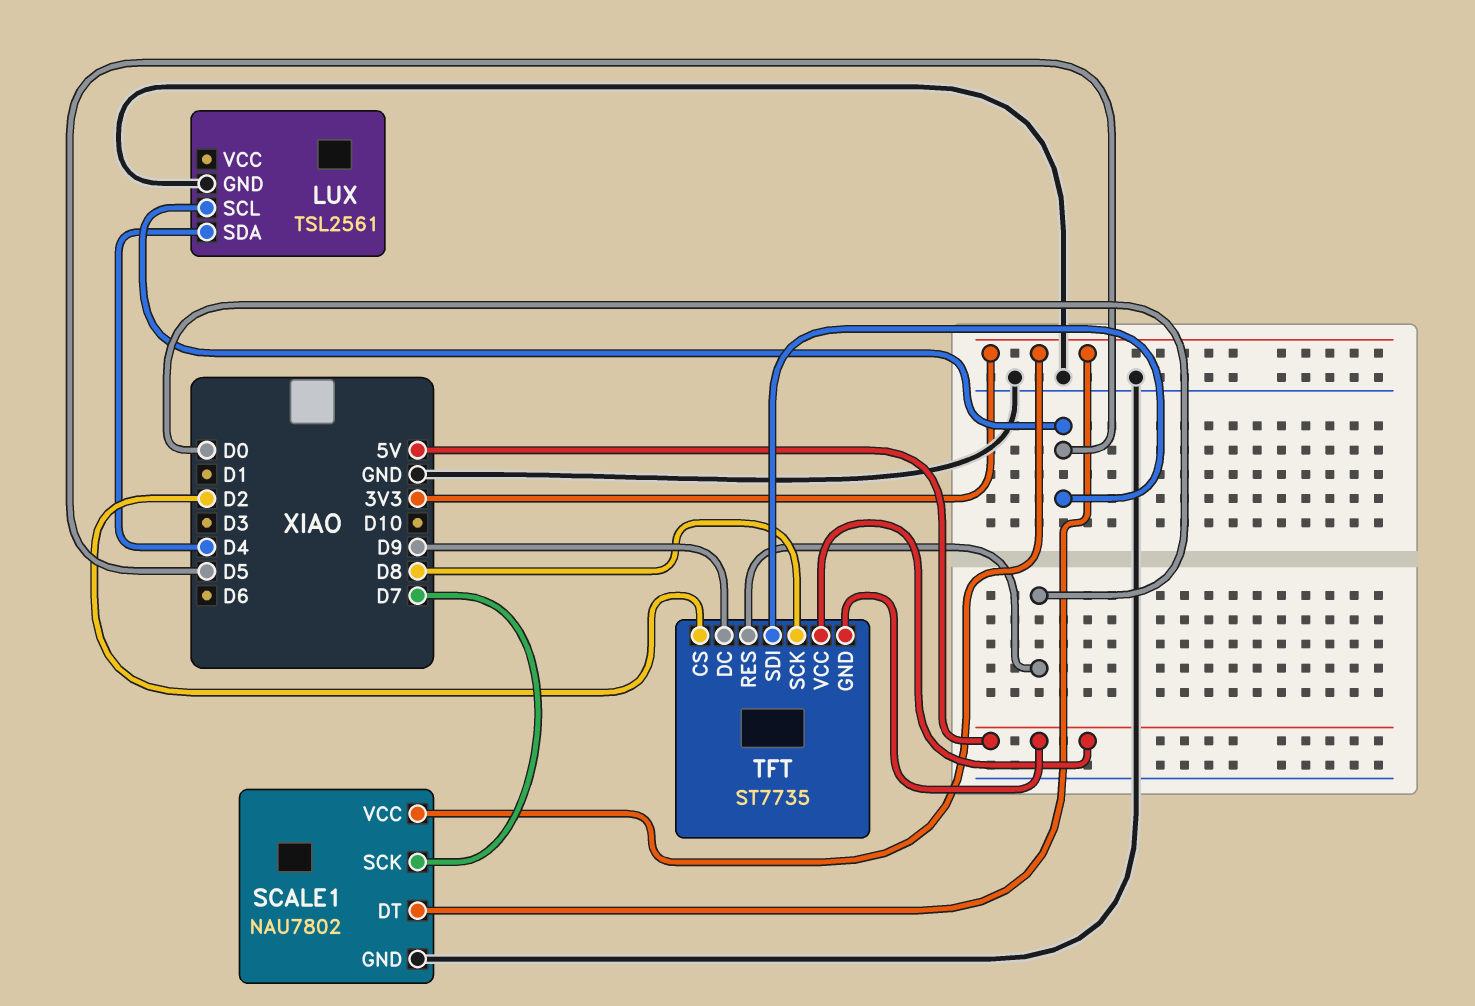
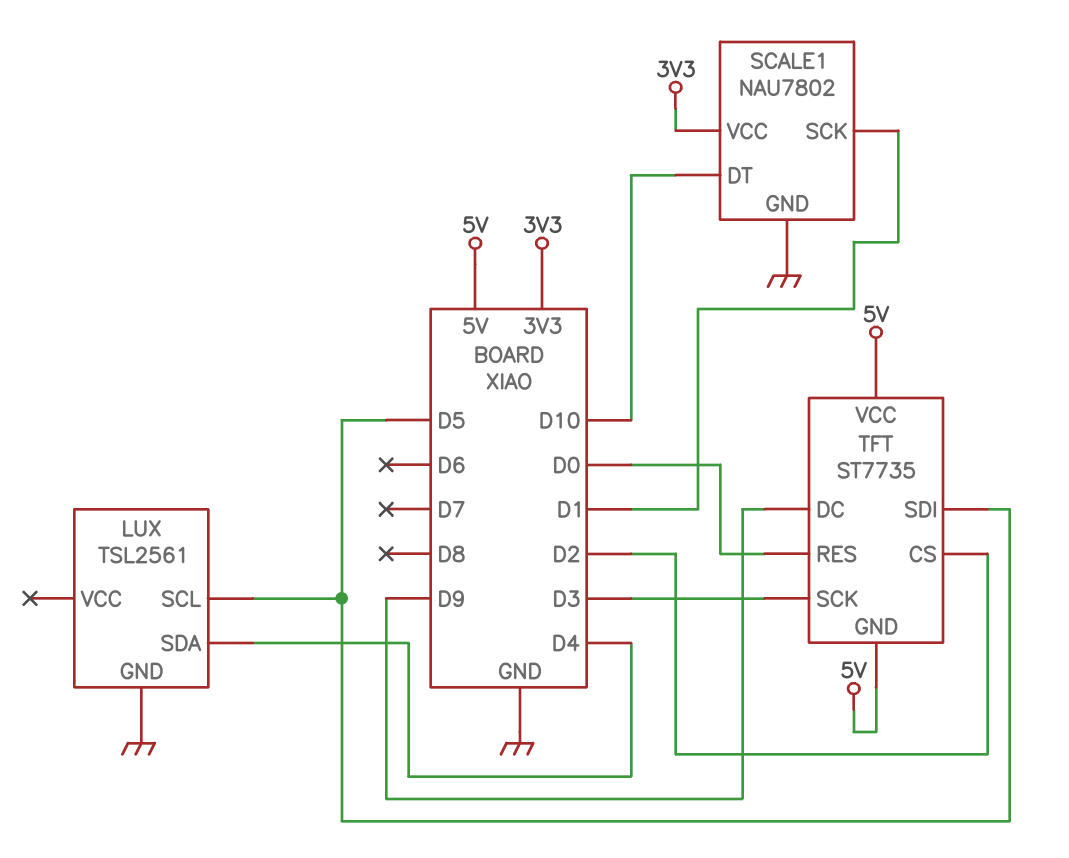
SCALE1 pin DT: 3V3 -> D10
SCALE1 pin SCK: D7 -> D1
TFT pin SCK: D8 -> D3

